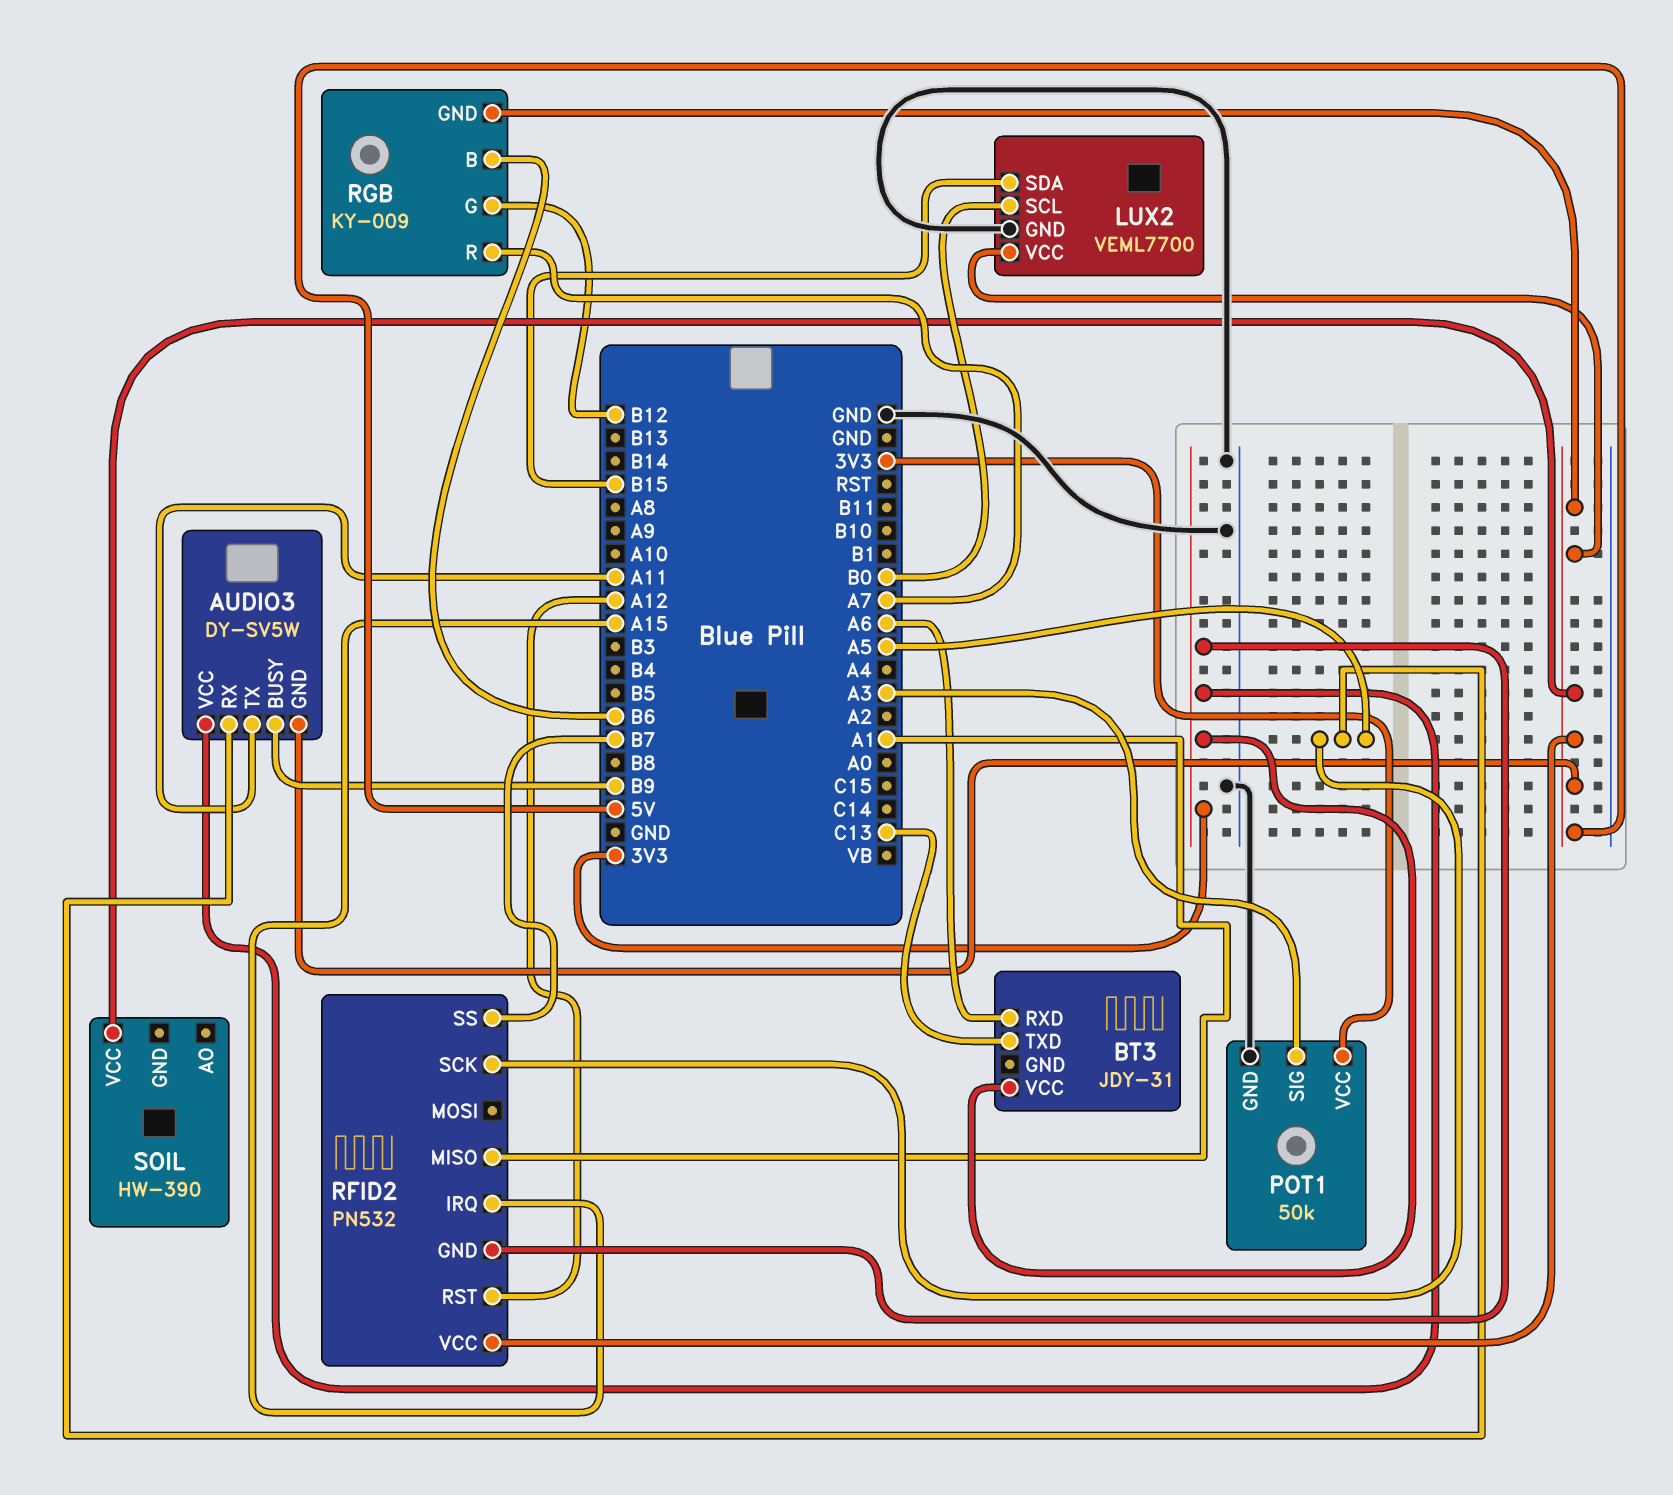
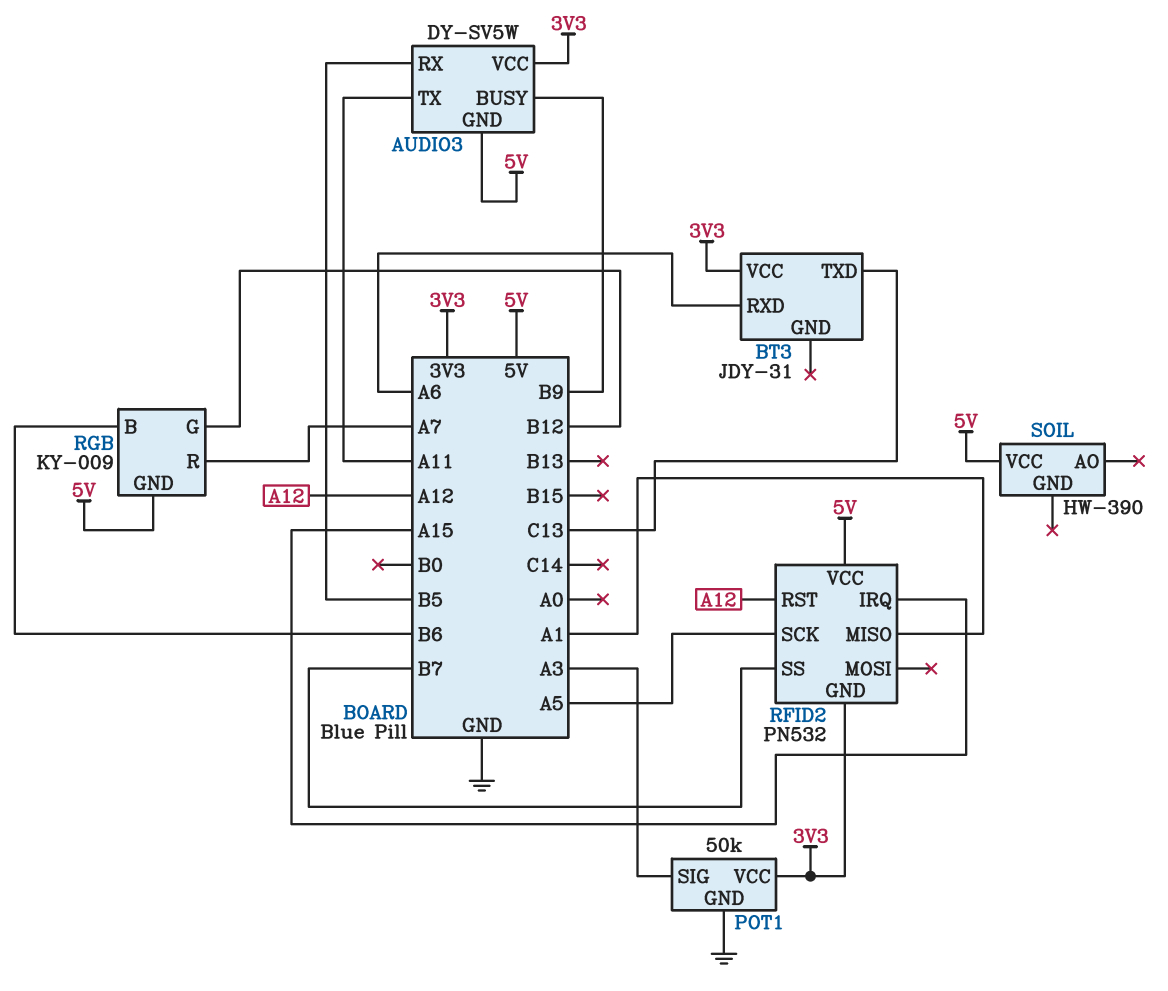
AUDIO3 pin RX: A5 -> B5
LUX2: VEML7700 -> none
LUX2 pin GND: GND -> none
LUX2 pin SCL: B0 -> none
LUX2 pin SDA: B15 -> none
LUX2 pin VCC: 5V -> none

